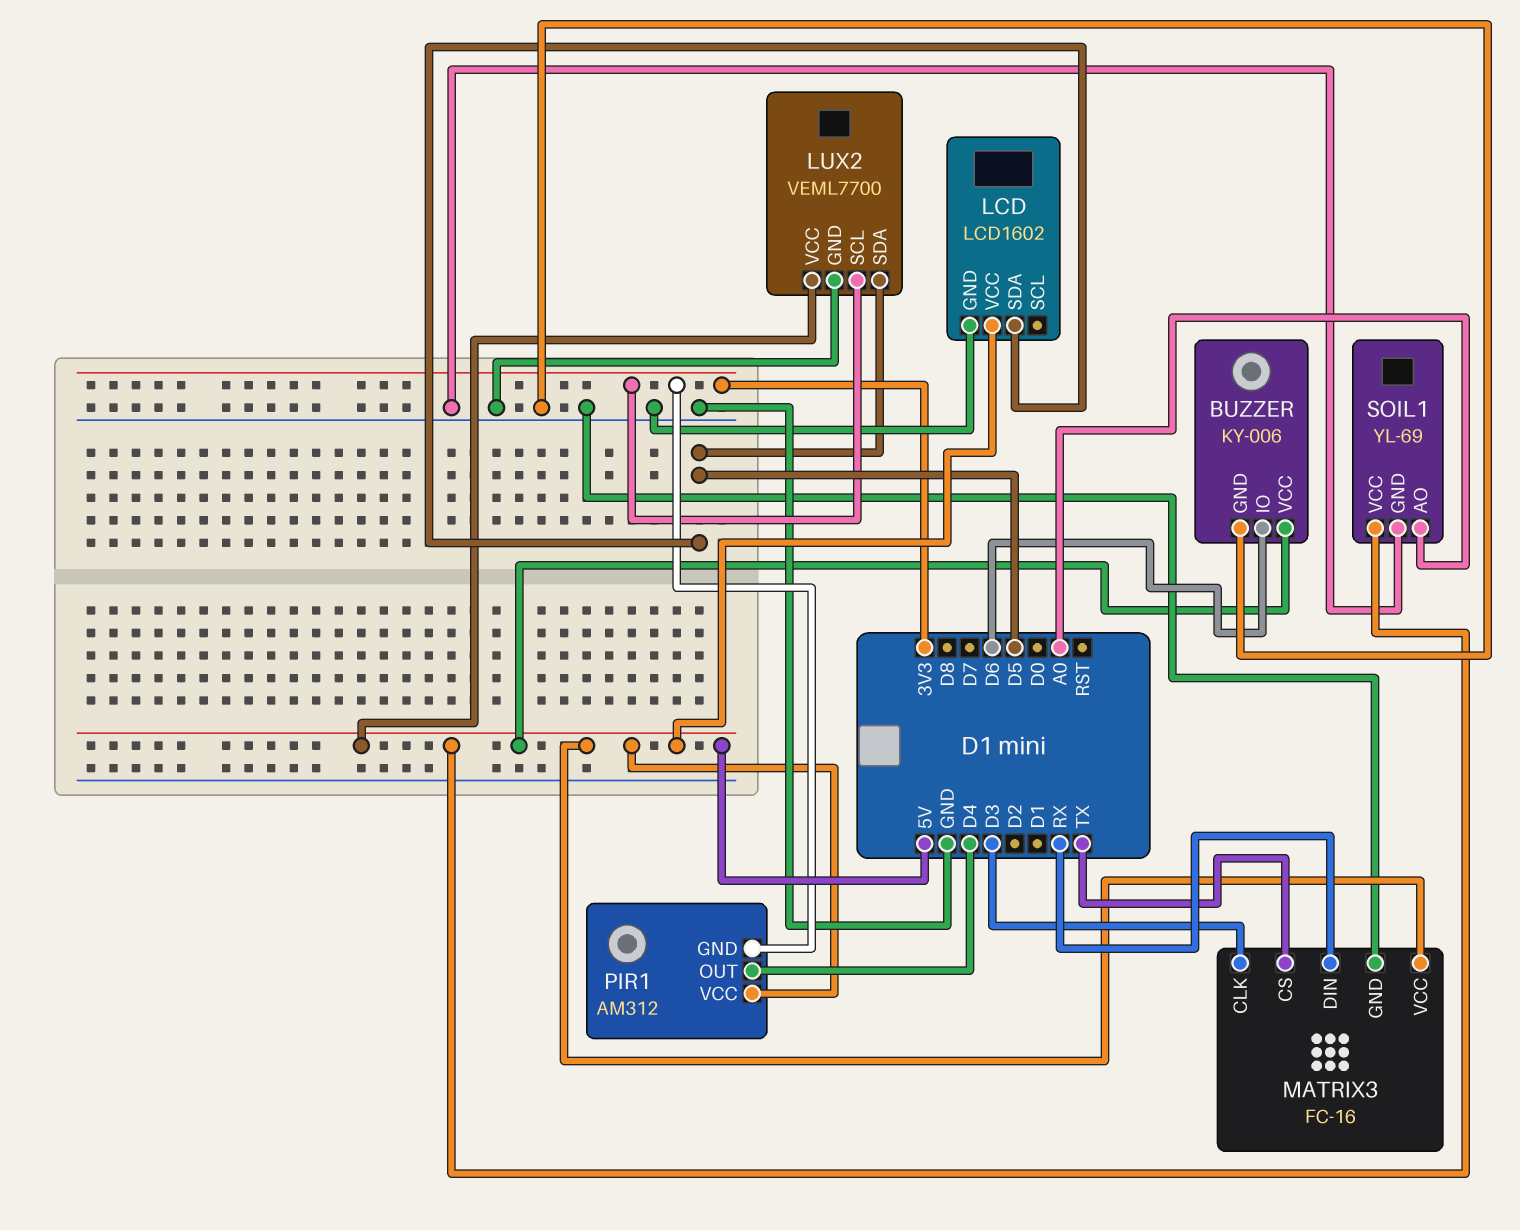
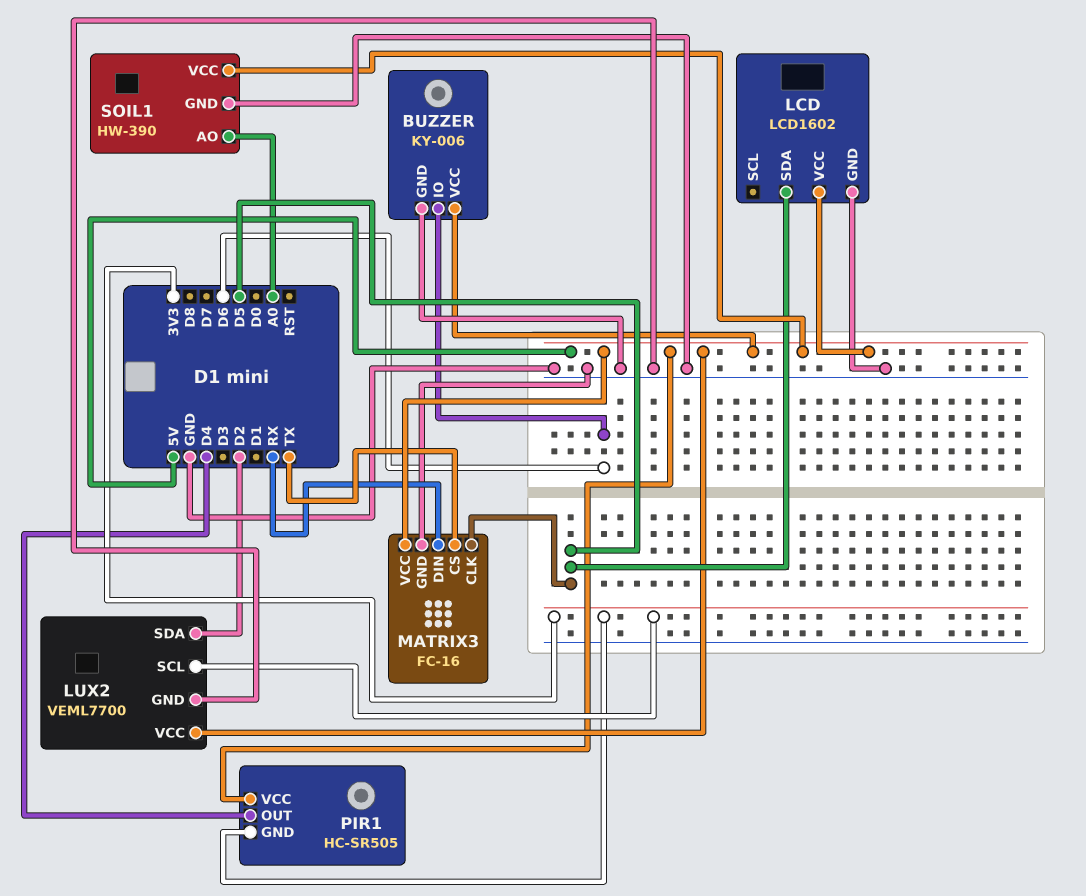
LUX2 pin SDA: D5 -> D2
MATRIX3 pin CLK: D3 -> D5
PIR1: AM312 -> HC-SR505
SOIL1: YL-69 -> HW-390

